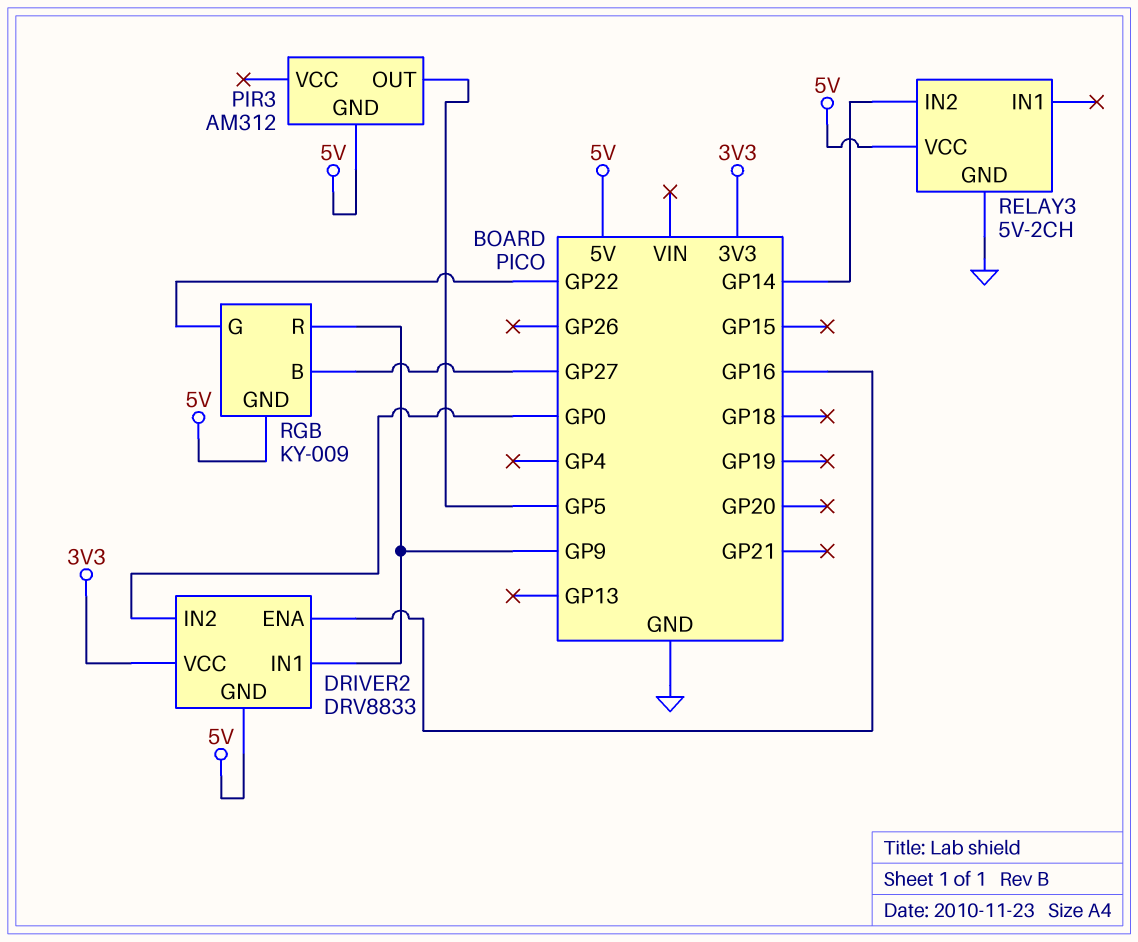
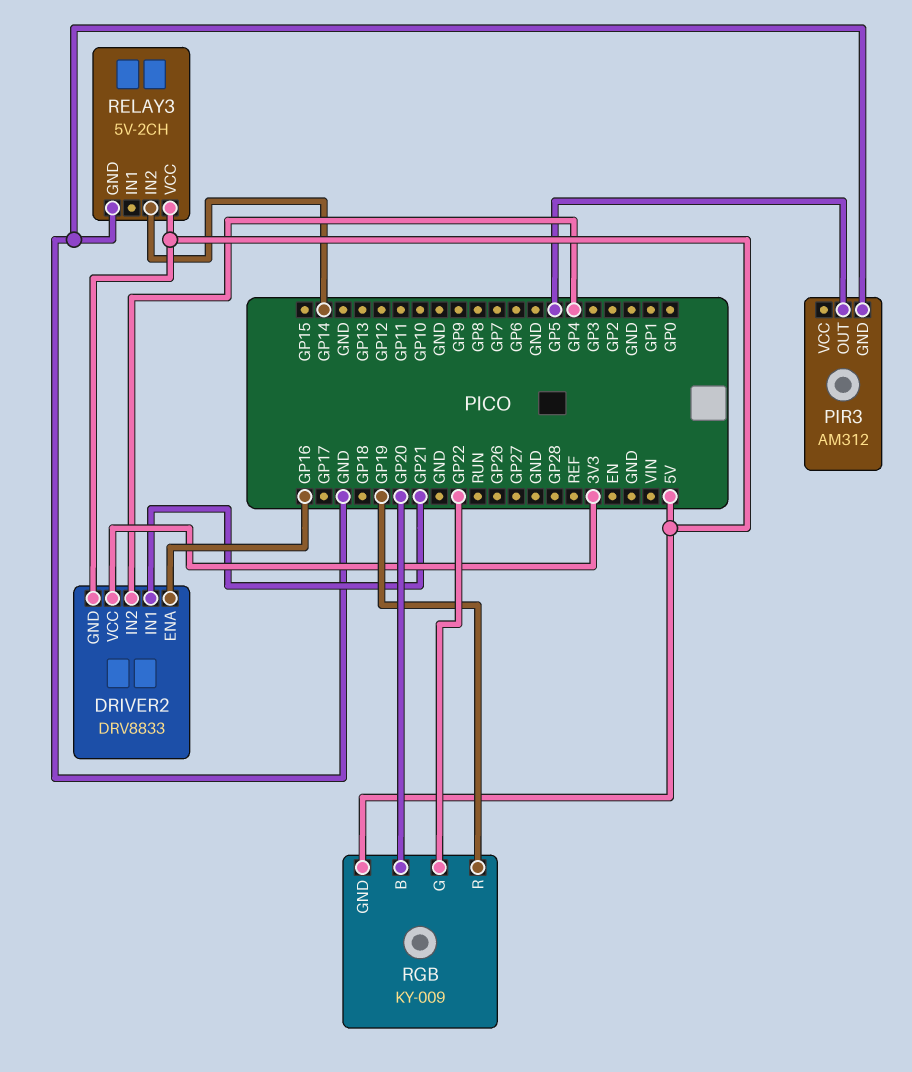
DRIVER2 pin IN1: GP9 -> GP21
DRIVER2 pin IN2: GP0 -> GP4
PIR3 pin GND: 5V -> GND
RGB pin B: GP27 -> GP20
RGB pin R: GP9 -> GP19

